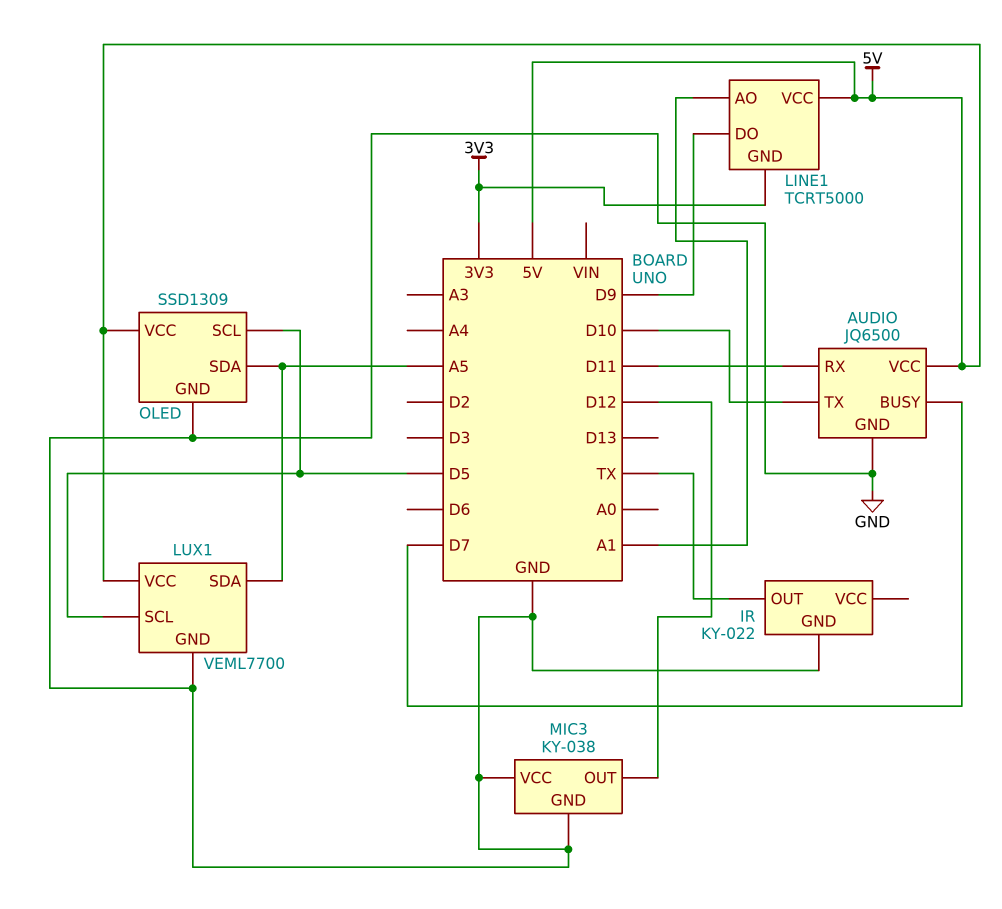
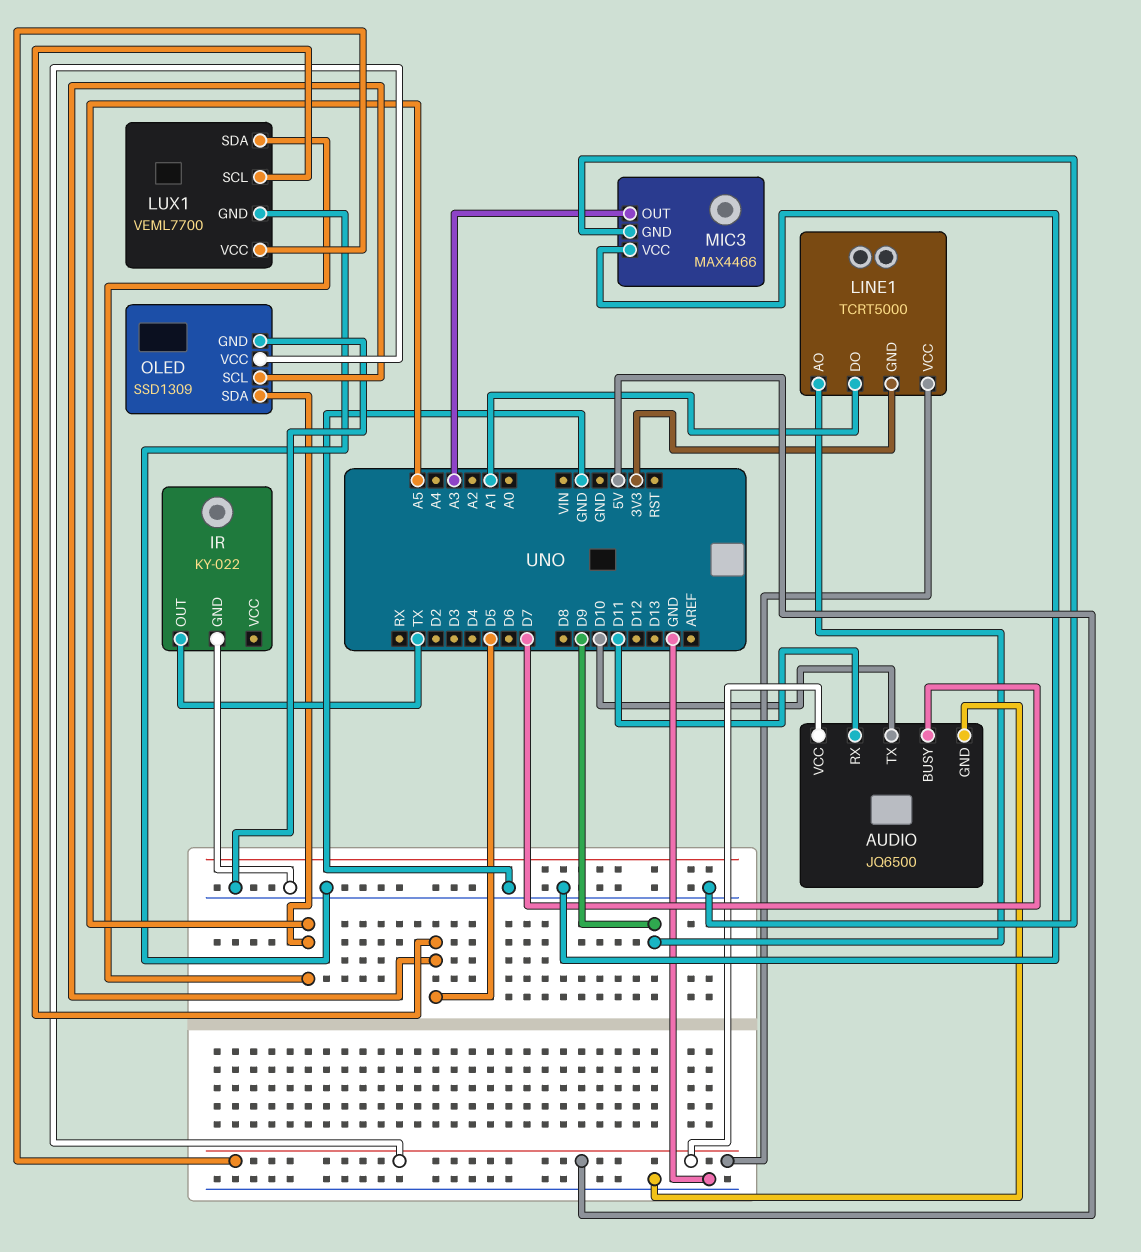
LINE1 pin AO: A1 -> D9
LINE1 pin DO: D9 -> A1
MIC3: KY-038 -> MAX4466
MIC3 pin OUT: D12 -> A3

